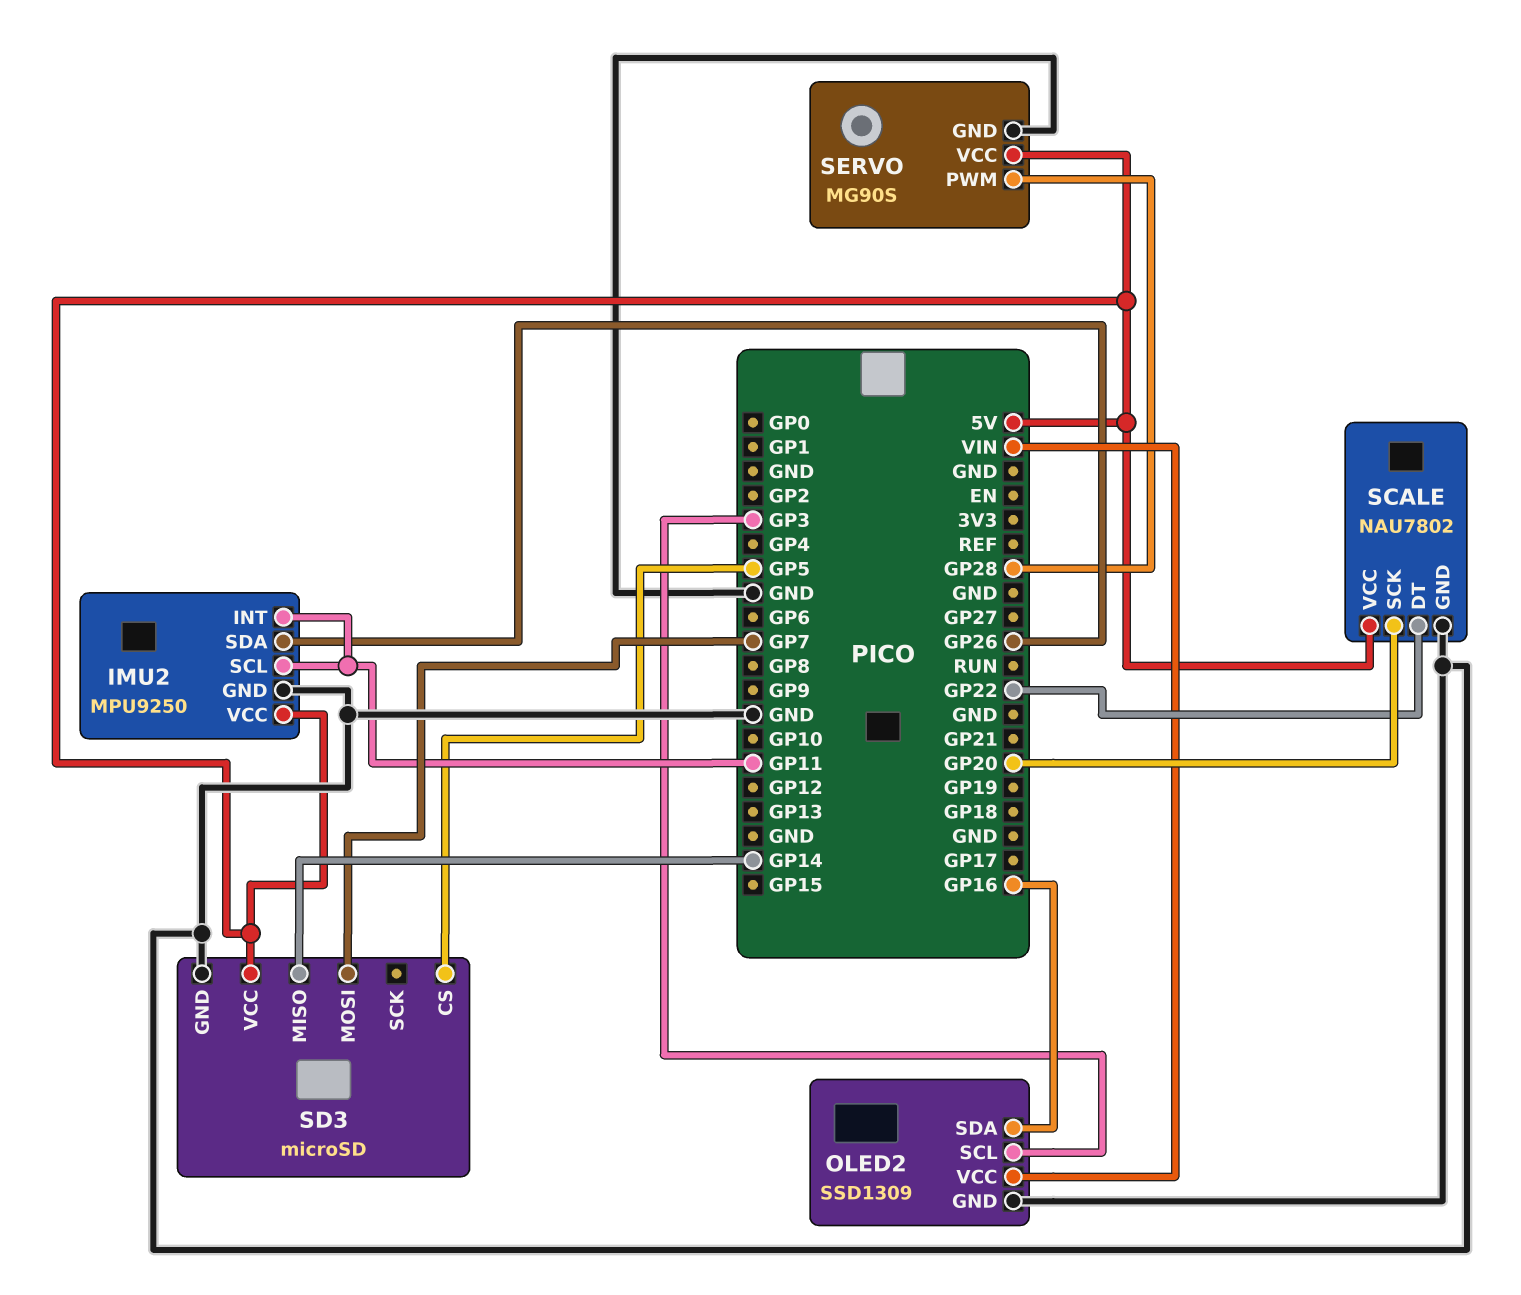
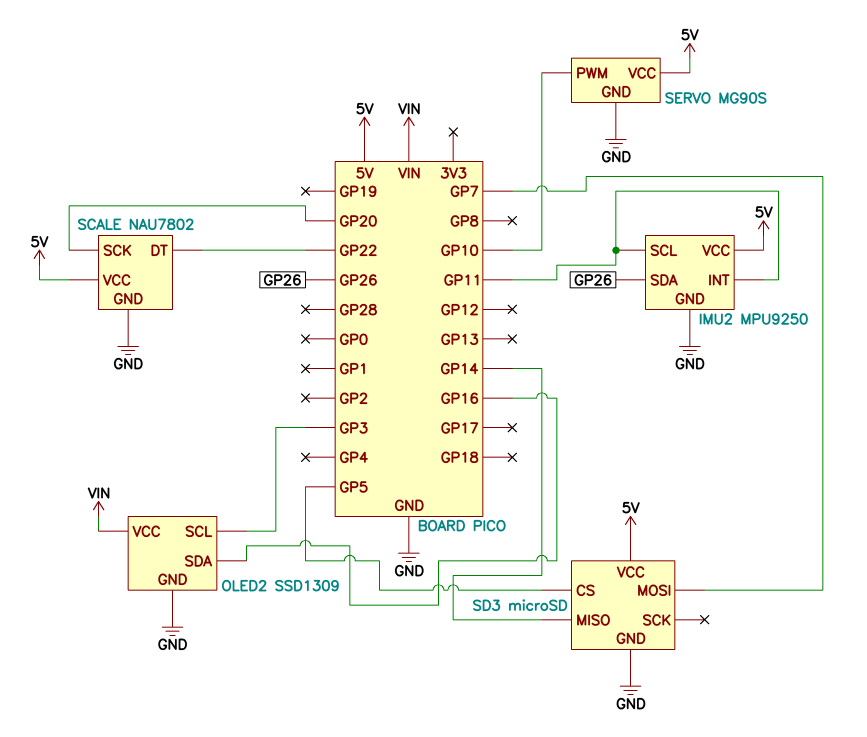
SERVO pin PWM: GP28 -> GP10

